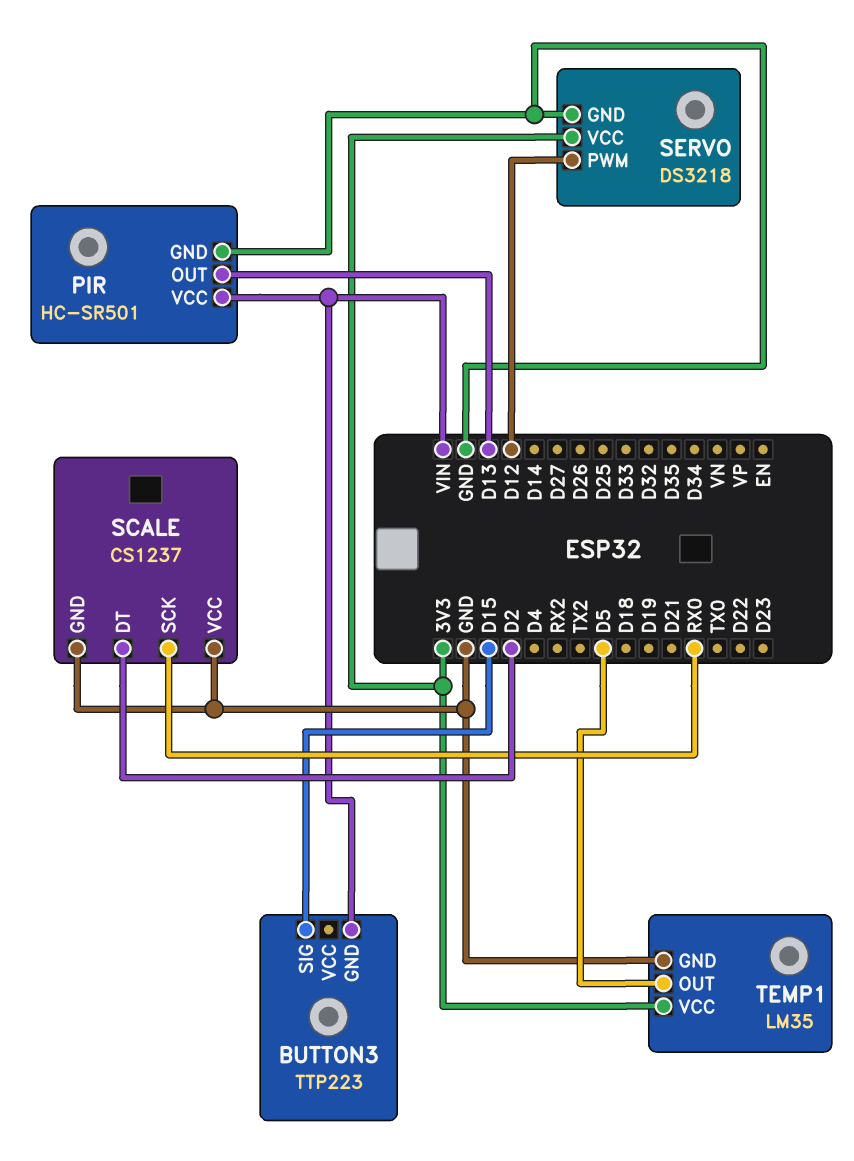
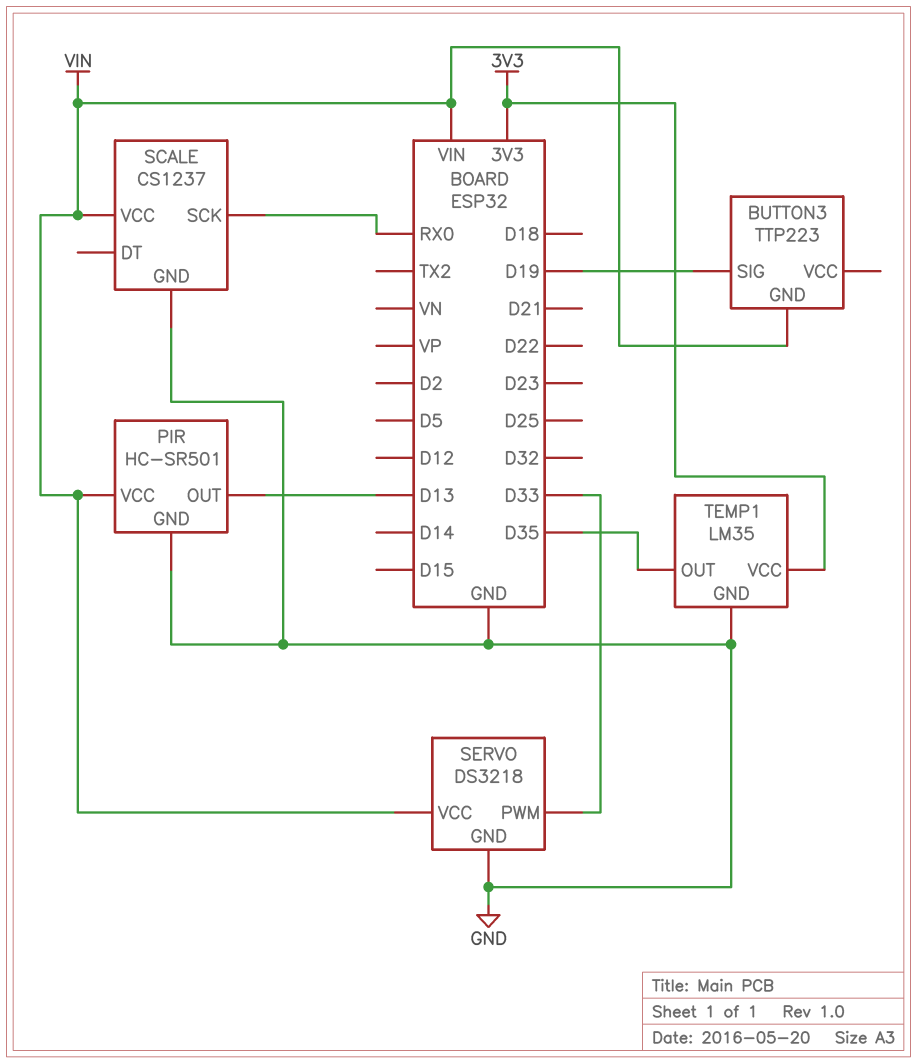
BUTTON3 pin SIG: D15 -> D19
SCALE pin DT: D2 -> none
SCALE pin VCC: GND -> VIN
SERVO pin PWM: D12 -> D33
SERVO pin VCC: 3V3 -> VIN
TEMP1 pin OUT: D5 -> D35

